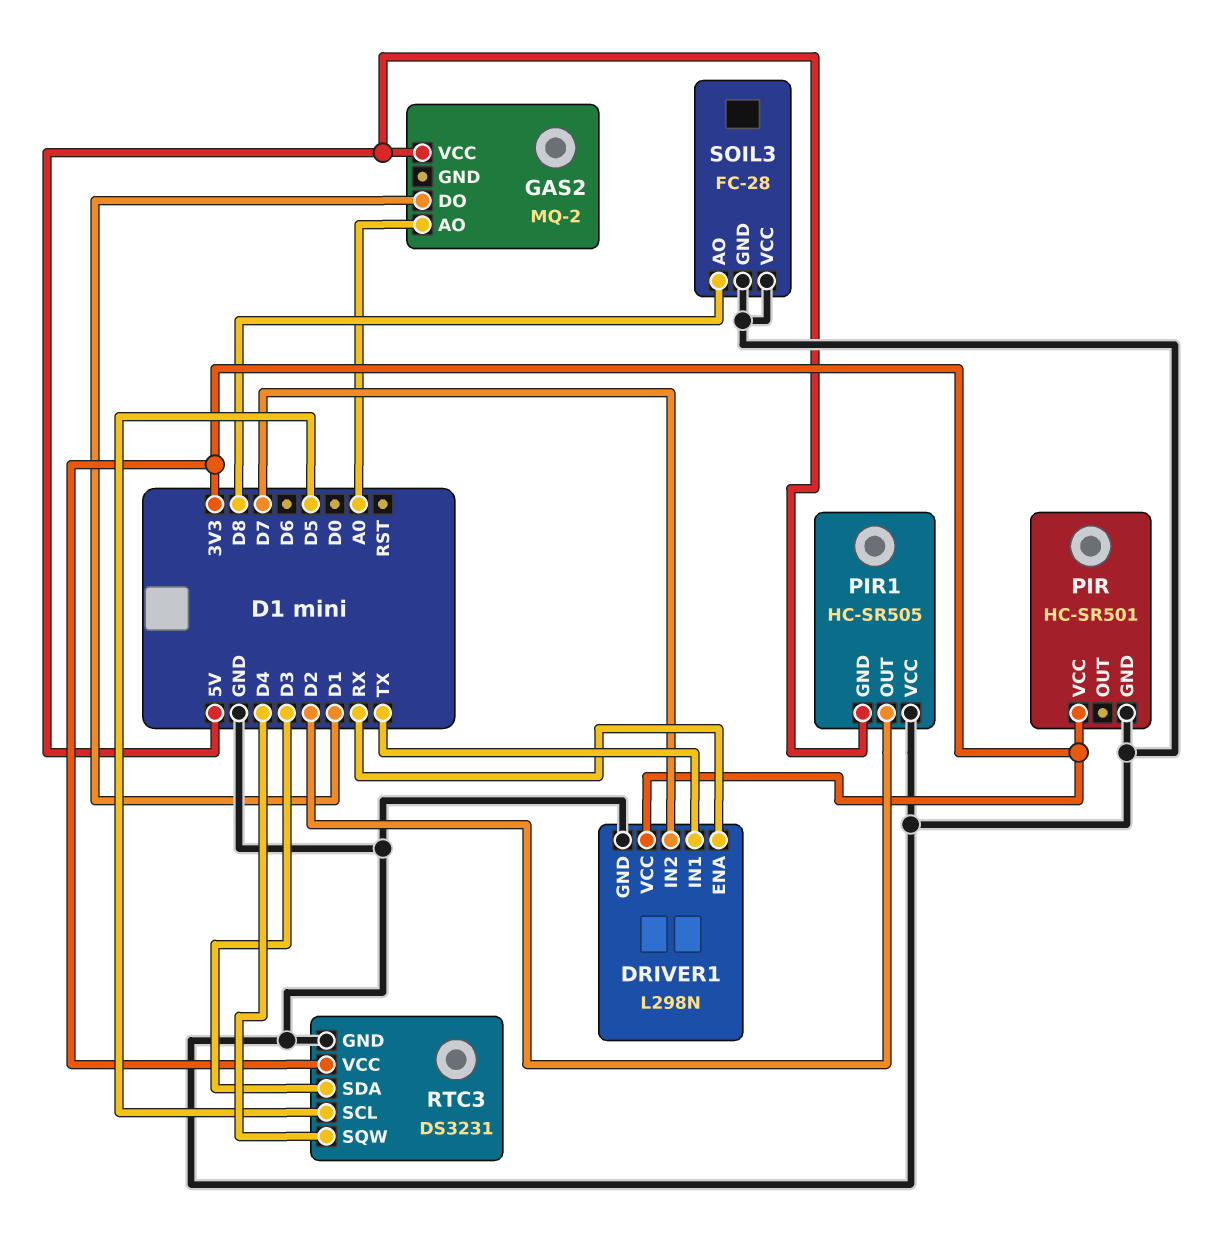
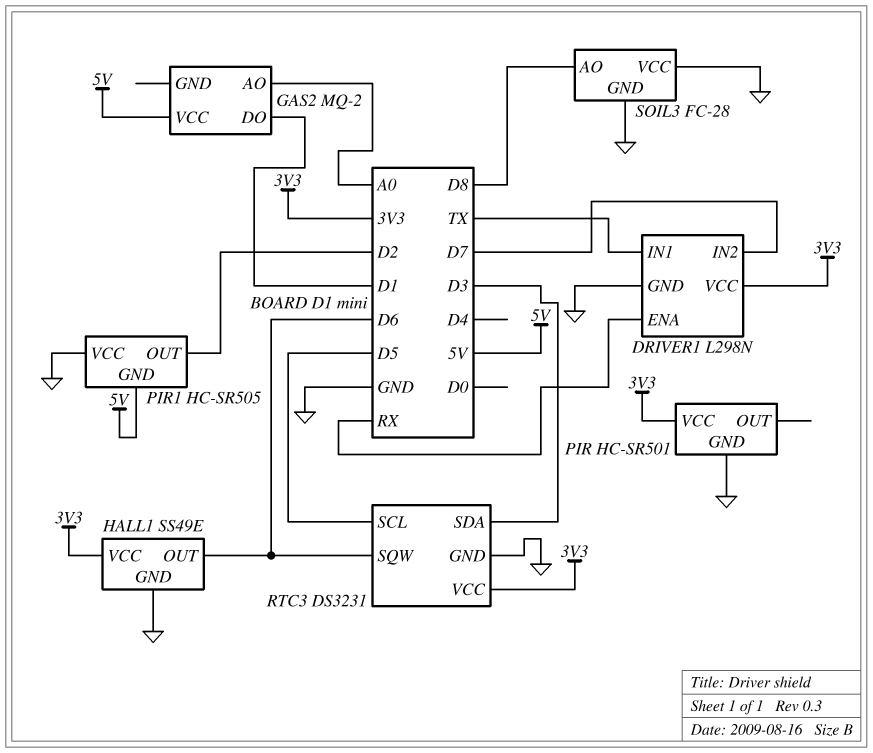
HALL1: none -> SS49E
HALL1 pin GND: none -> GND
HALL1 pin OUT: none -> D6
HALL1 pin VCC: none -> 3V3
RTC3 pin SQW: D4 -> D6

